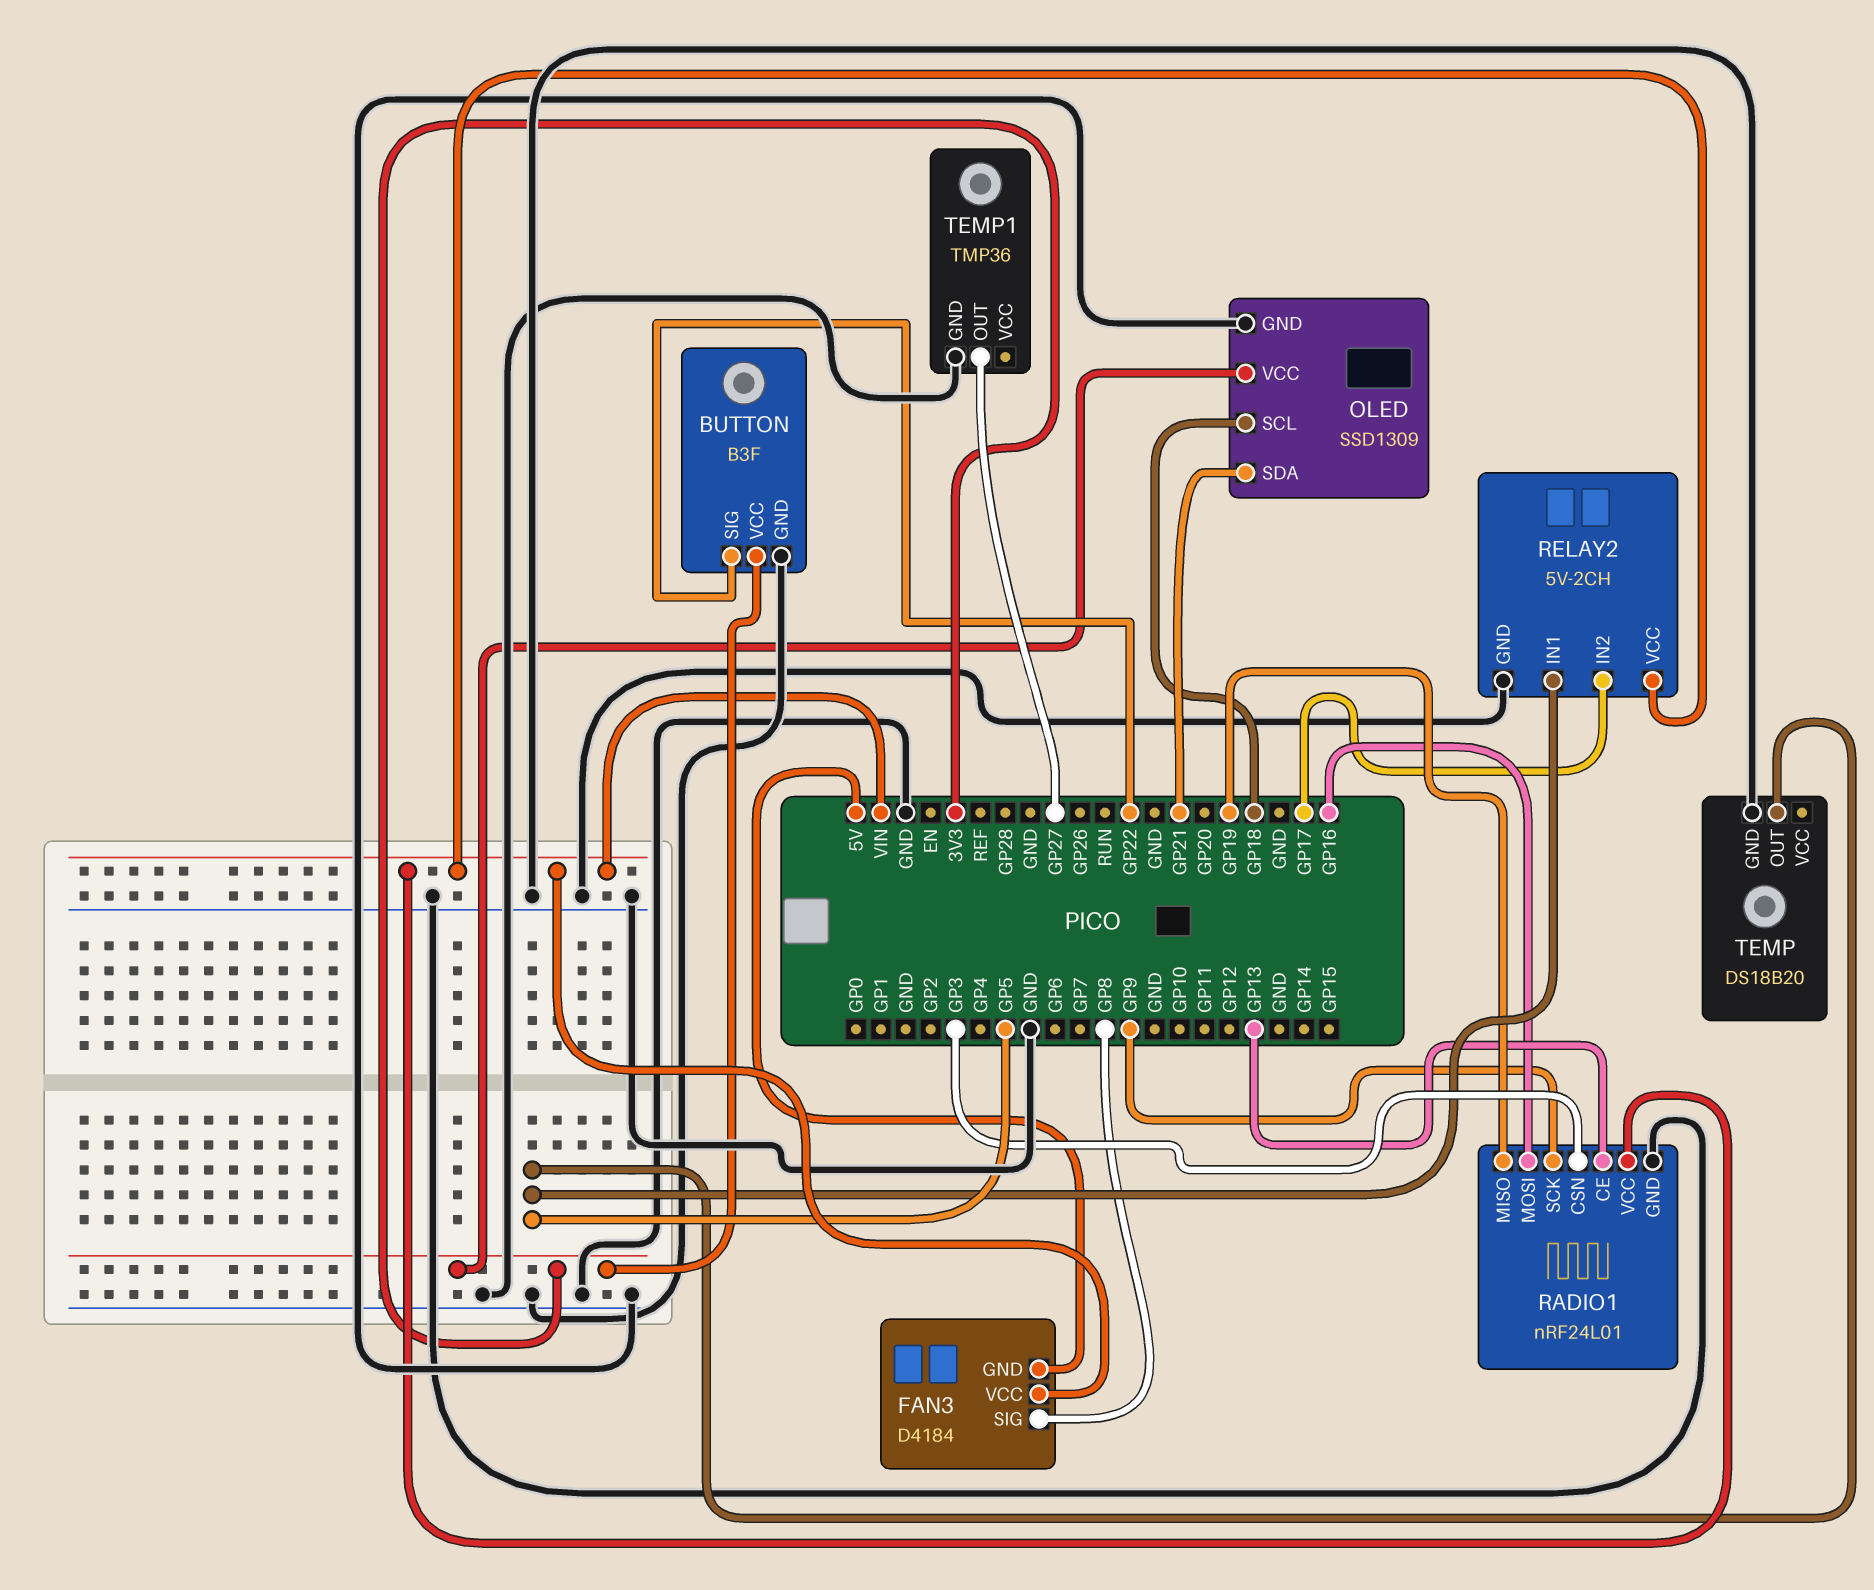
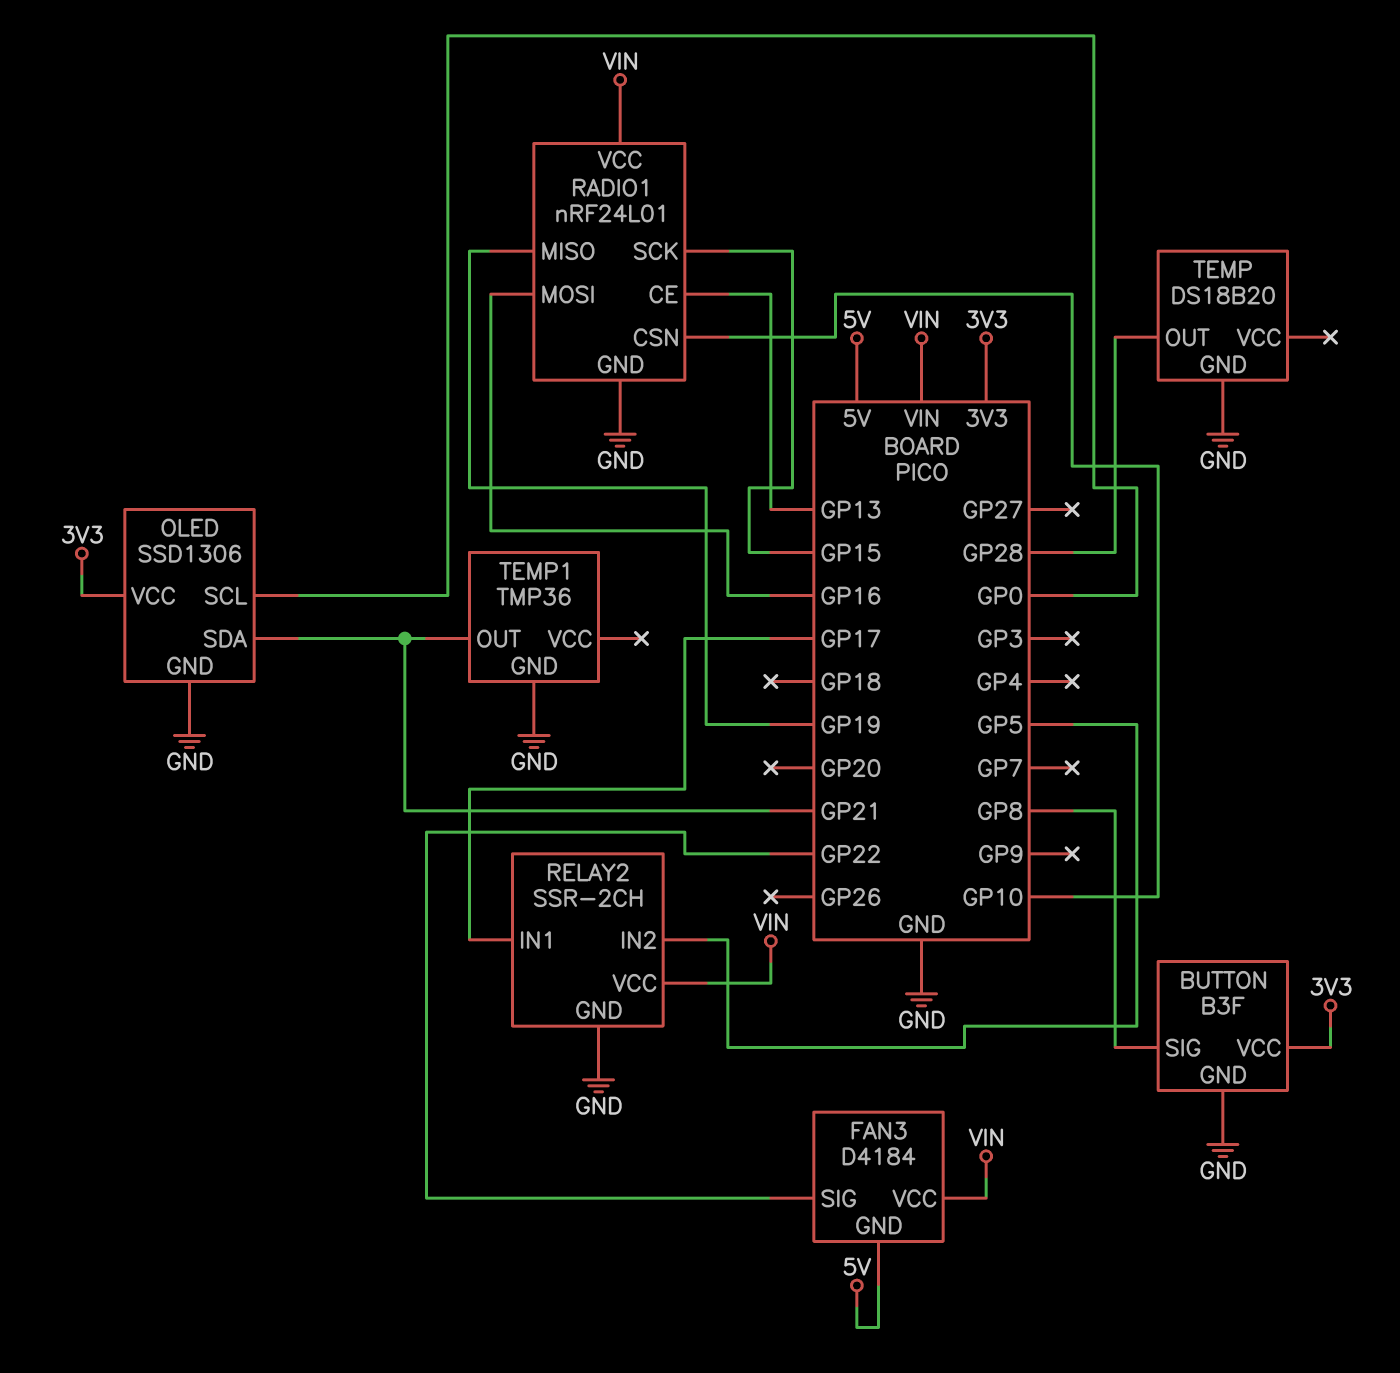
BUTTON pin SIG: GP22 -> GP8
FAN3 pin SIG: GP8 -> GP22
OLED: SSD1309 -> SSD1306
OLED pin SCL: GP18 -> GP0
RADIO1 pin CSN: GP3 -> GP10
RADIO1 pin SCK: GP9 -> GP15
RELAY2: 5V-2CH -> SSR-2CH
RELAY2 pin IN1: GP5 -> GP17
RELAY2 pin IN2: GP17 -> GP5
TEMP pin OUT: GP5 -> GP28
TEMP1 pin OUT: GP27 -> GP21

